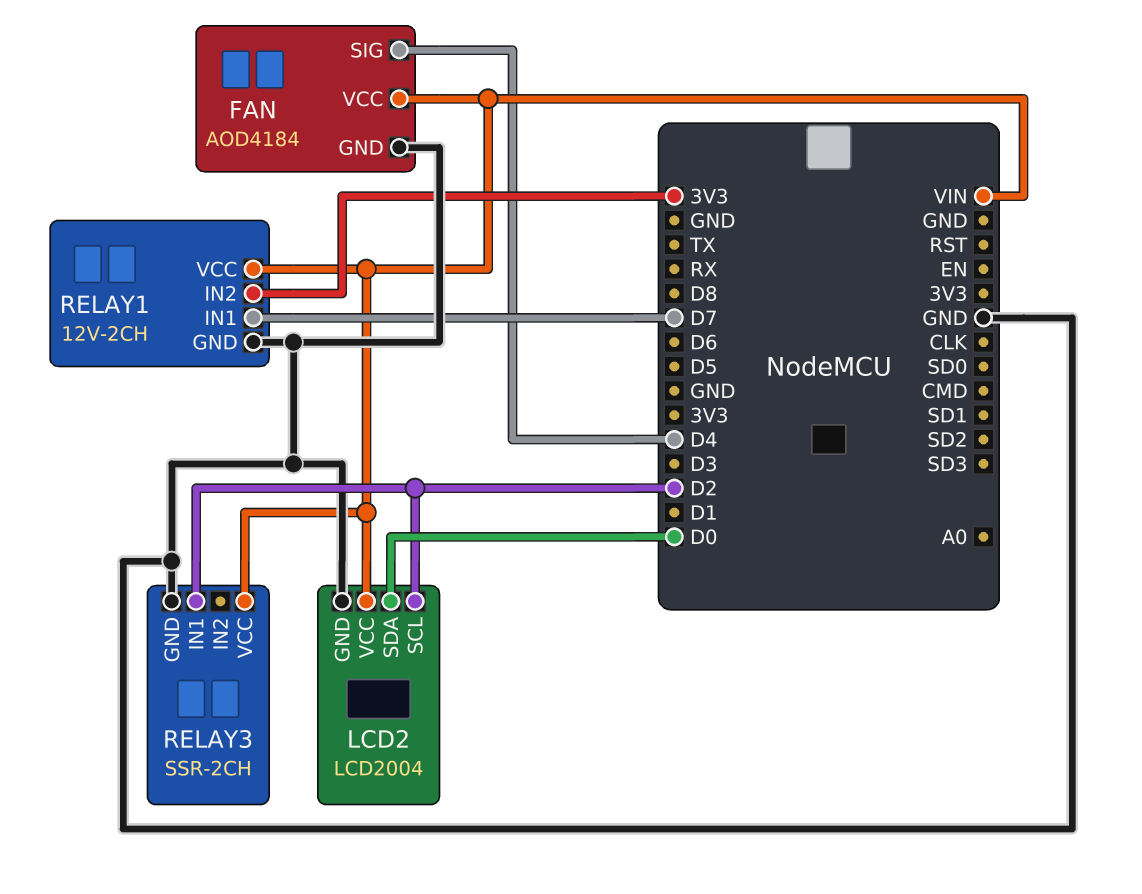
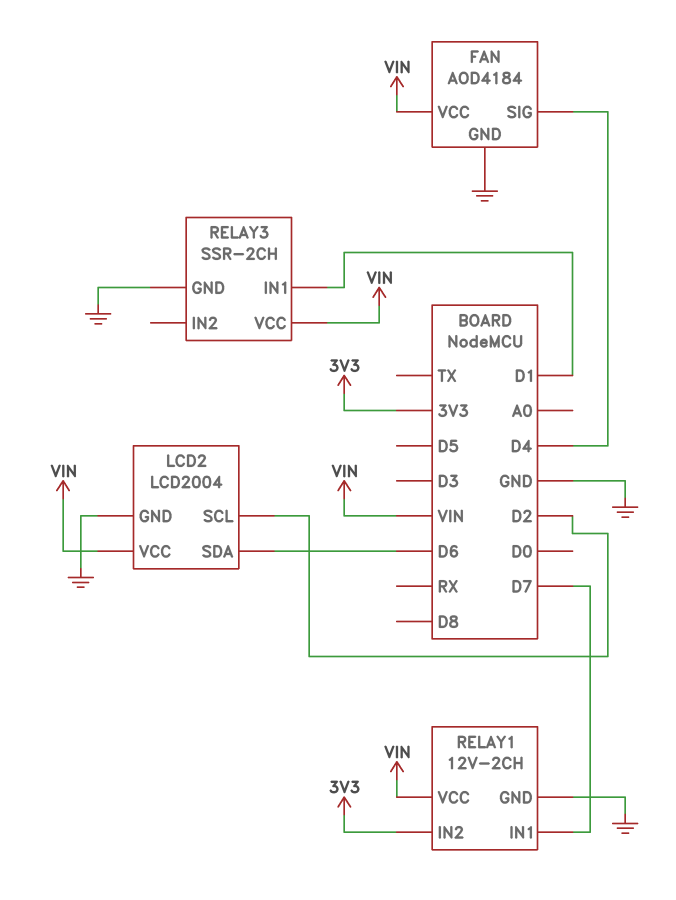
LCD2 pin SDA: D0 -> D6
RELAY3 pin IN1: D2 -> D1

